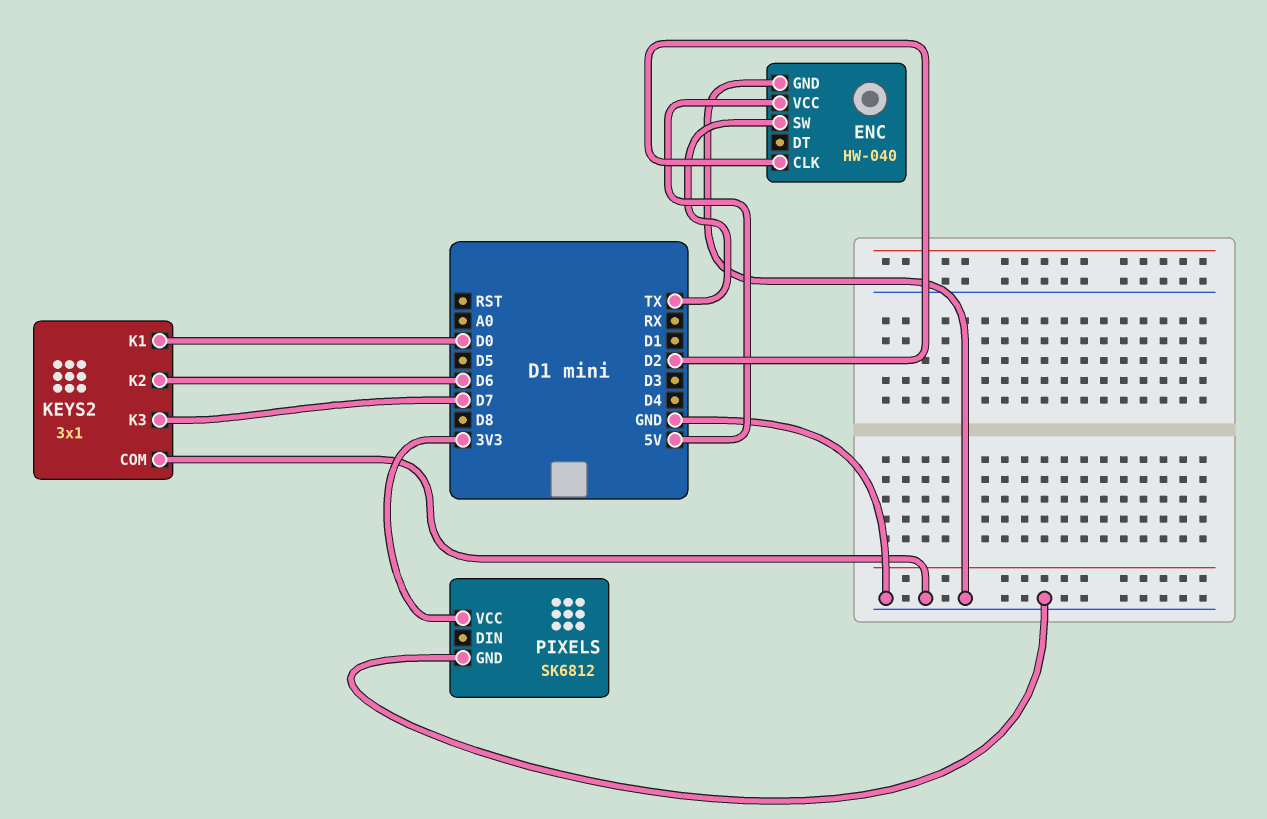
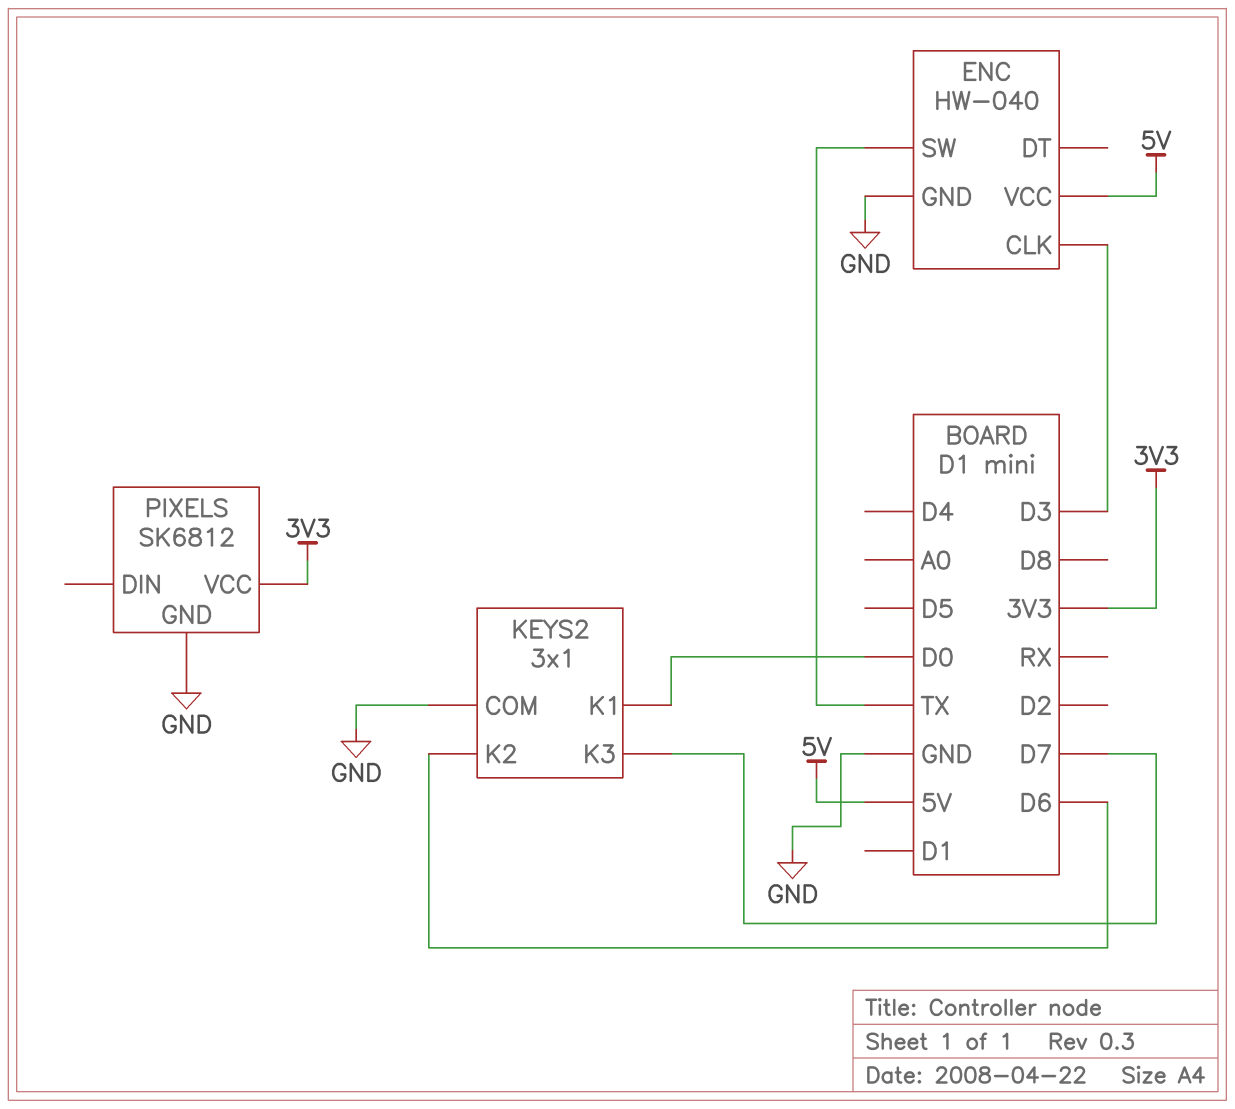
ENC pin CLK: D2 -> D3

